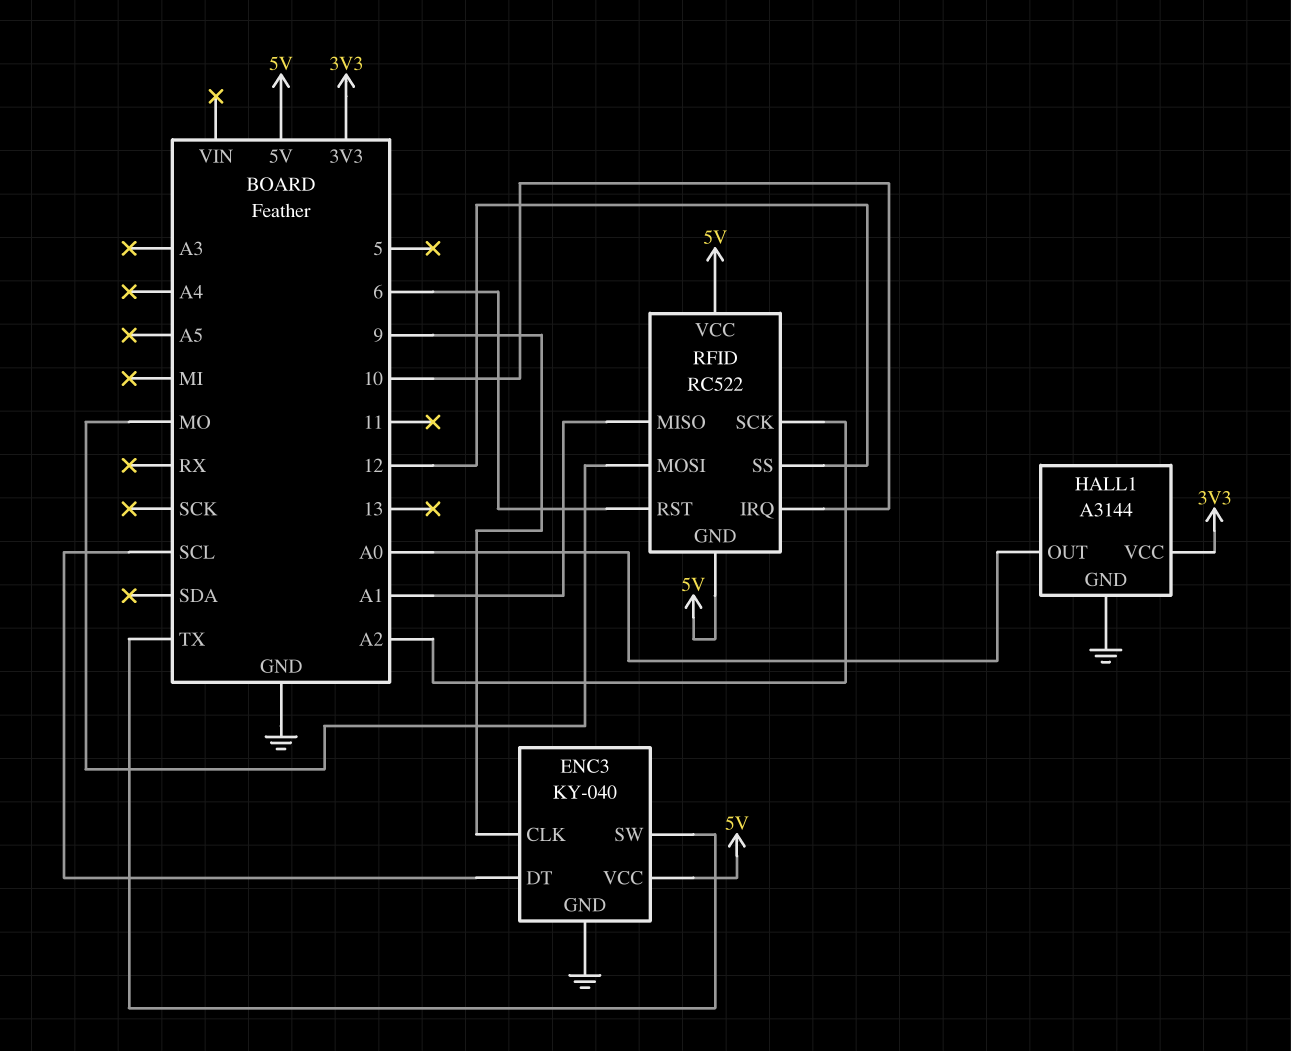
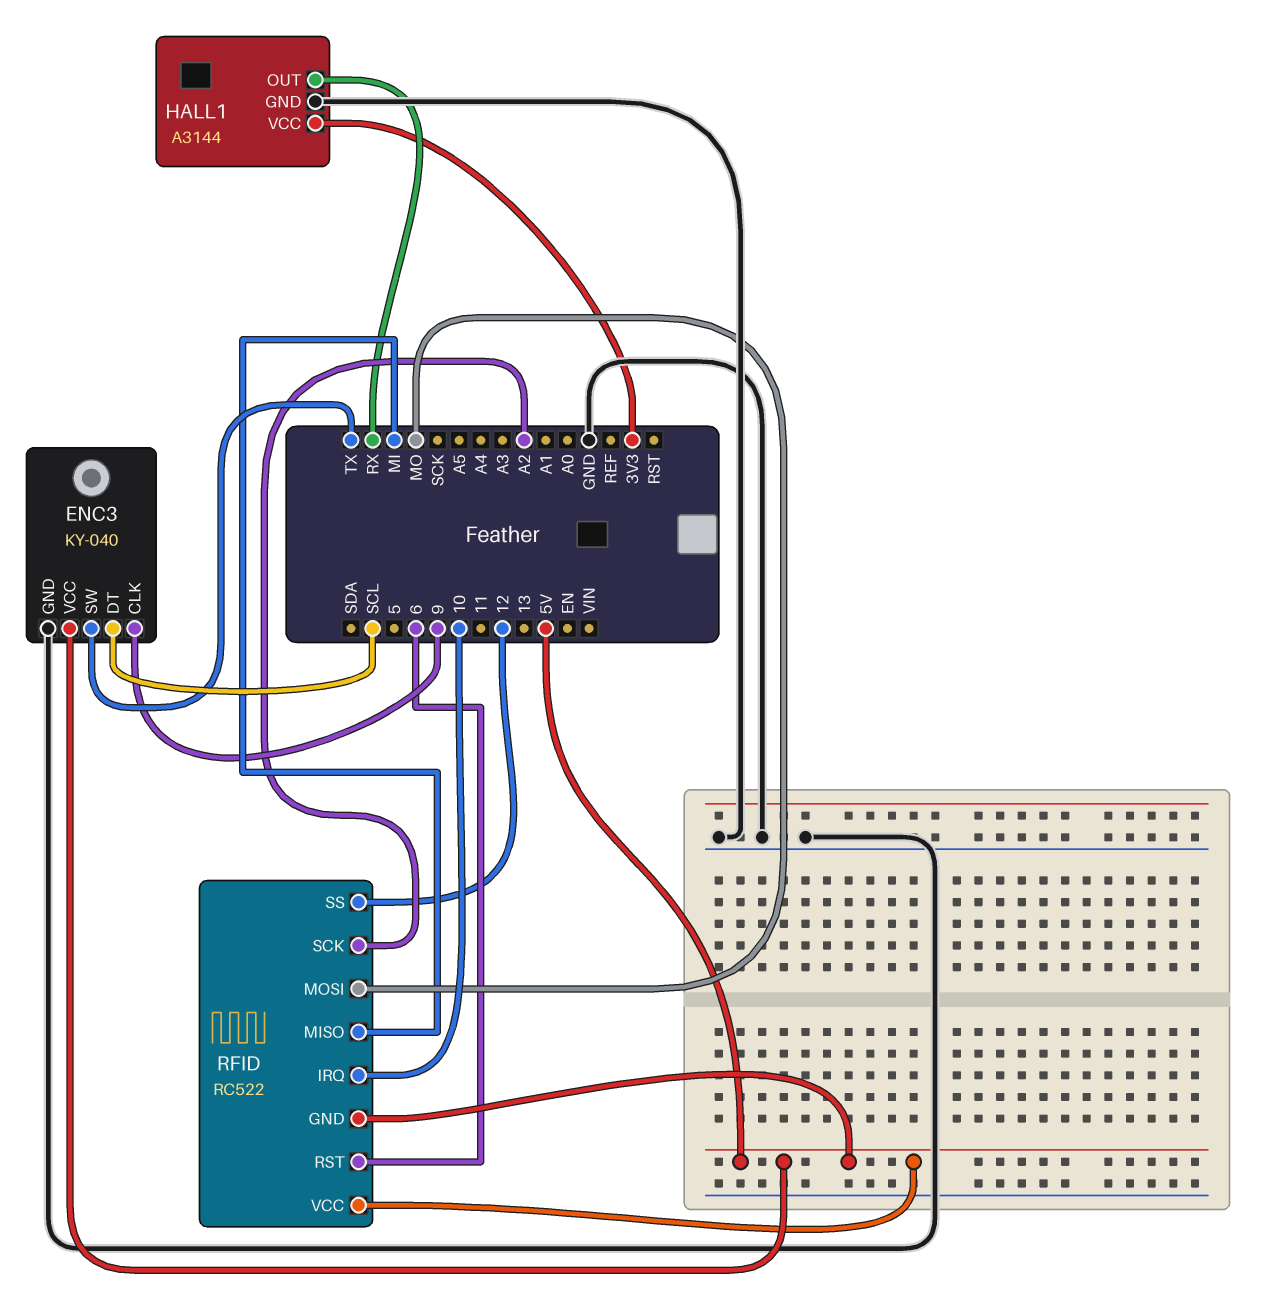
HALL1 pin OUT: A0 -> RX
RFID pin MISO: A1 -> MI

